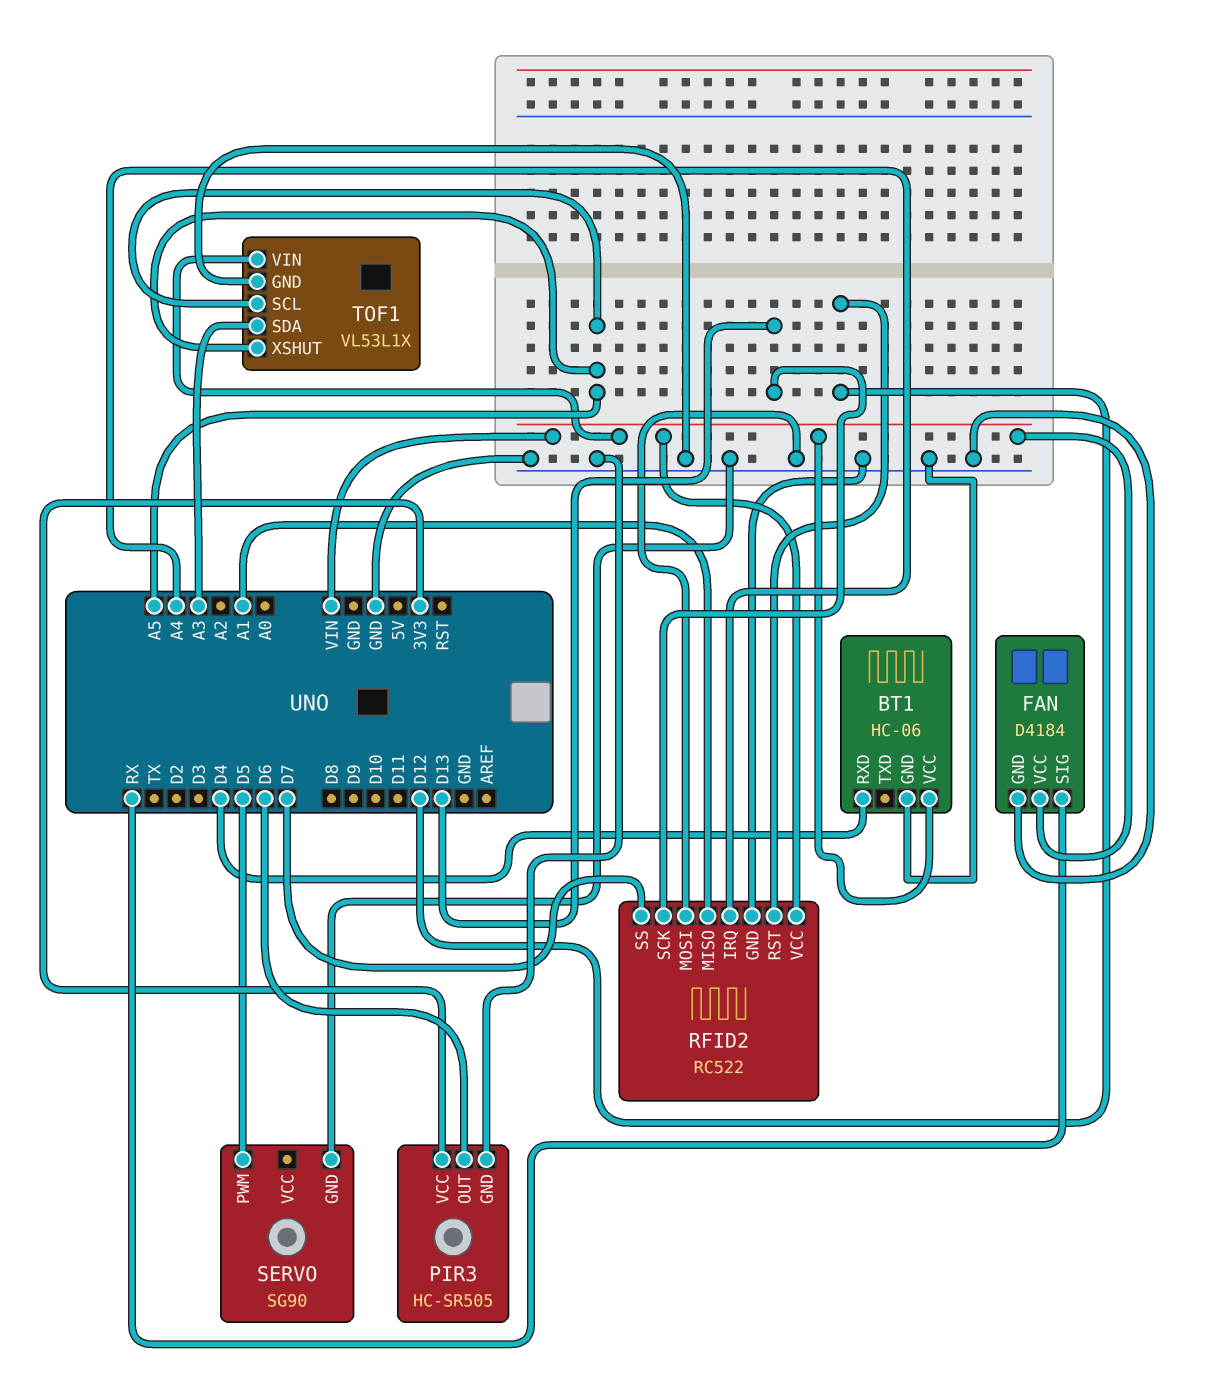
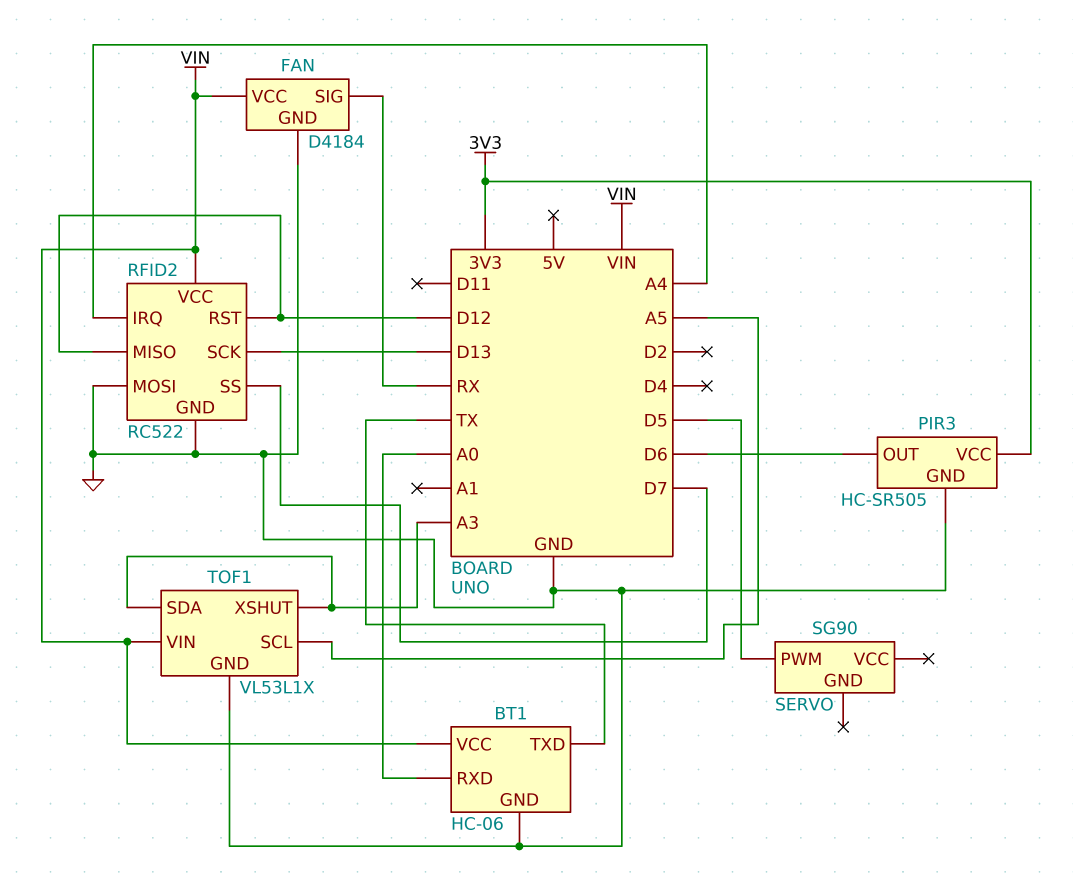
BT1 pin RXD: D4 -> A0
BT1 pin TXD: none -> TX
RFID2 pin MISO: A1 -> D12
SERVO pin GND: GND -> none
TOF1 pin XSHUT: A5 -> A3

